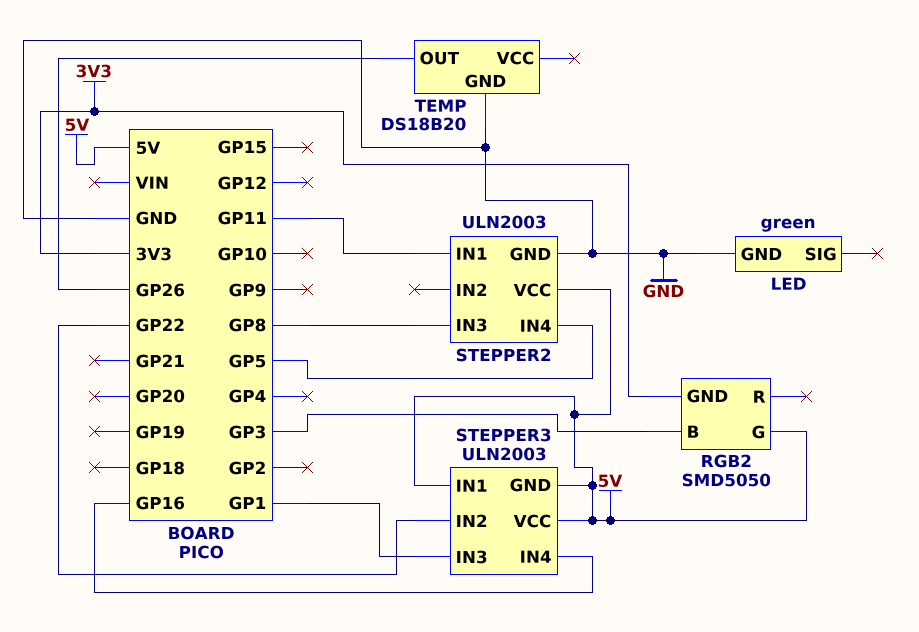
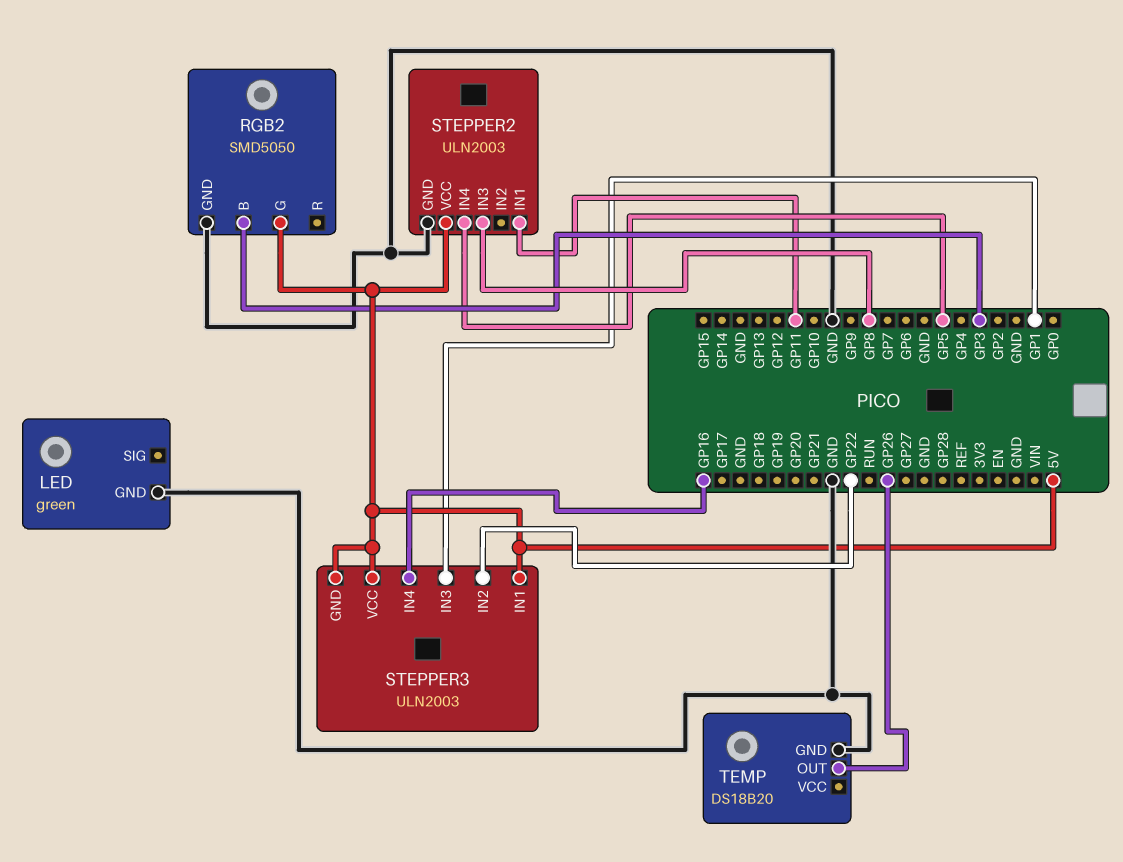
RGB2 pin GND: 3V3 -> GND

